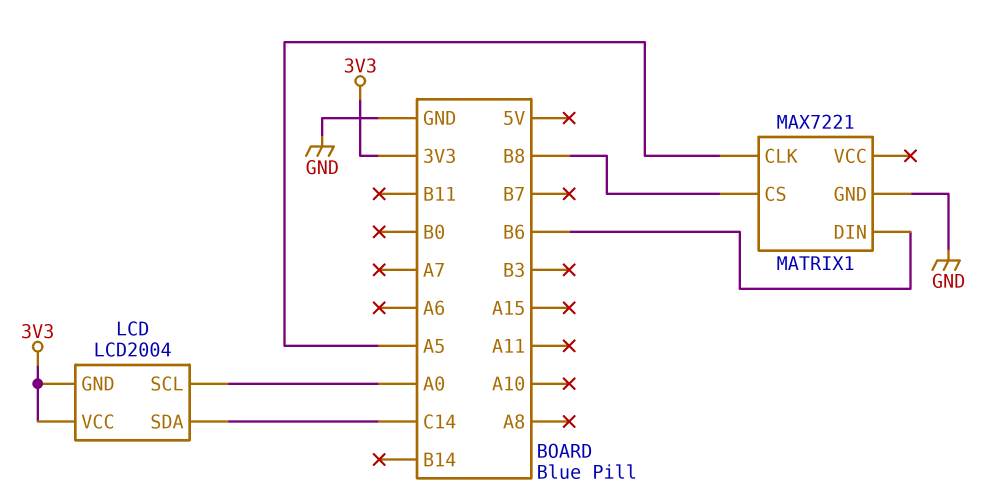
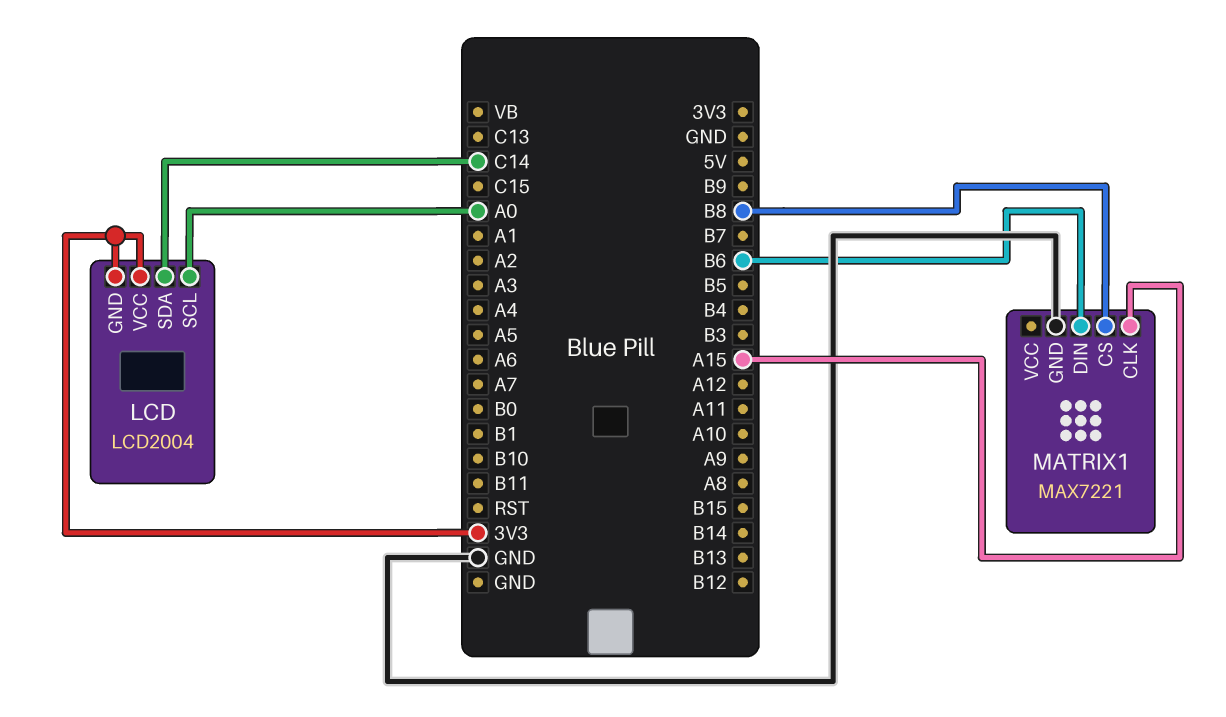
MATRIX1 pin CLK: A5 -> A15

